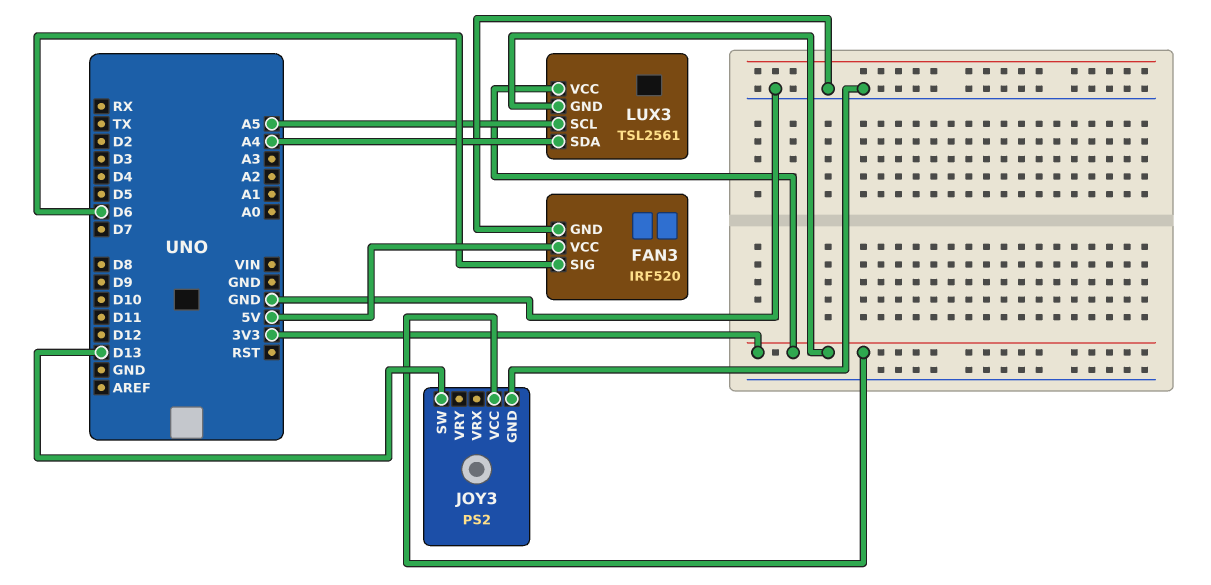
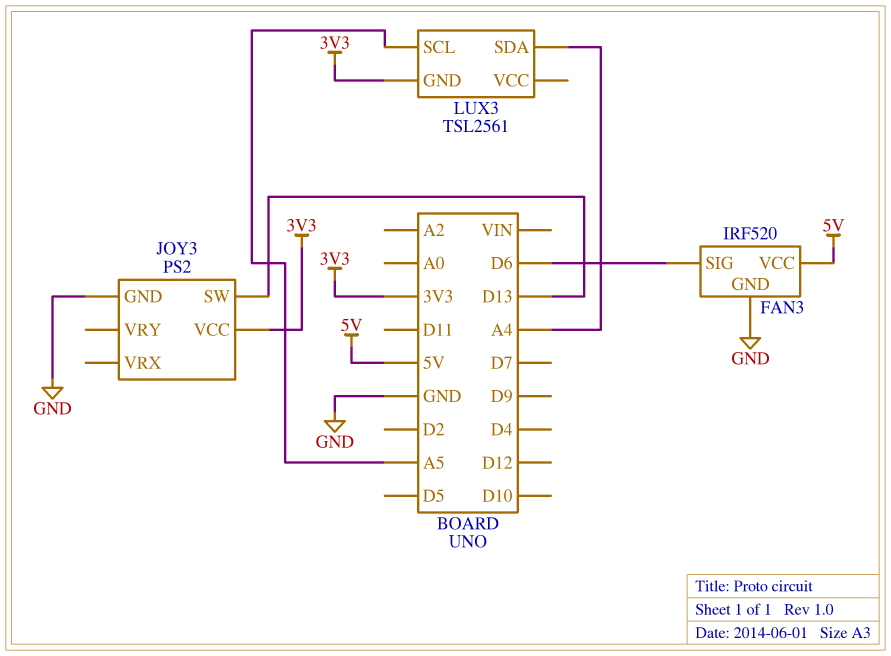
LUX3 pin VCC: 3V3 -> none

